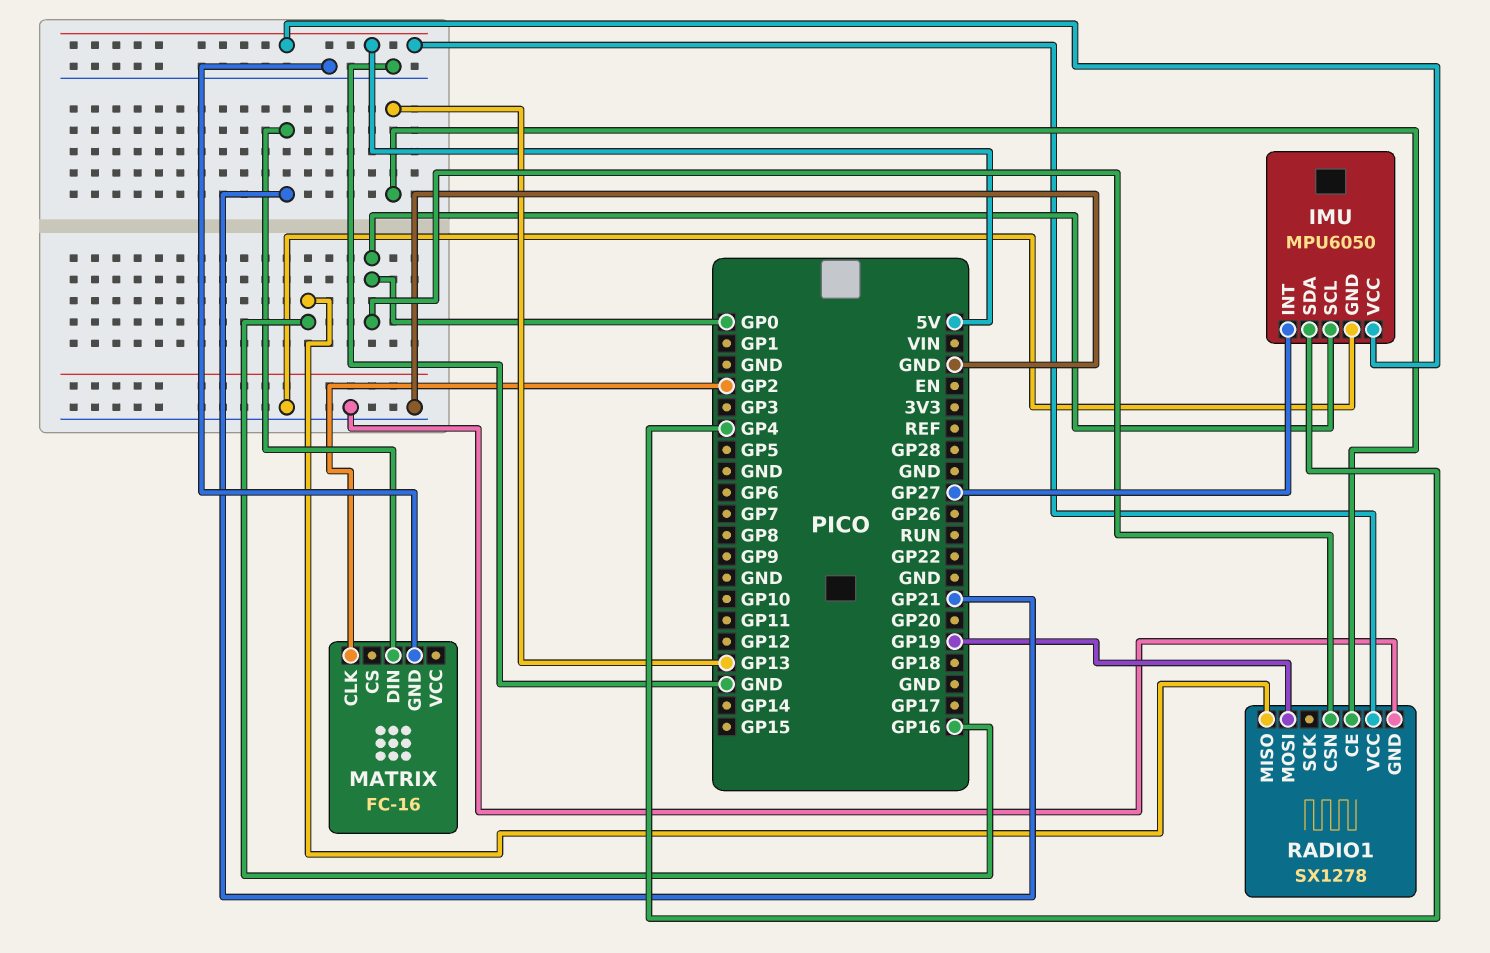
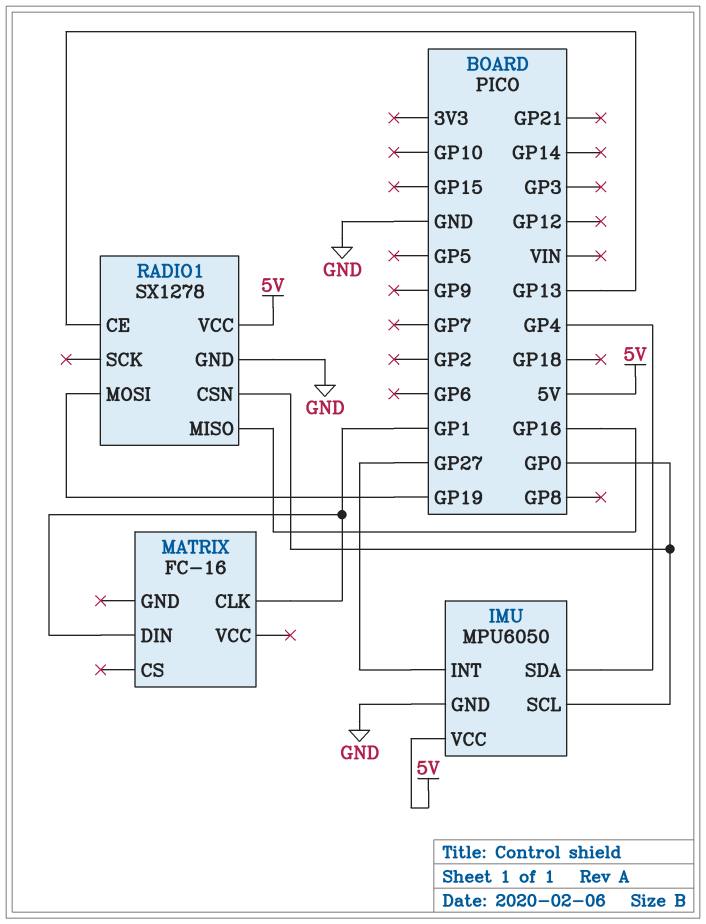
MATRIX pin CLK: GP2 -> GP1
MATRIX pin DIN: GP21 -> GP1
MATRIX pin GND: GND -> none

